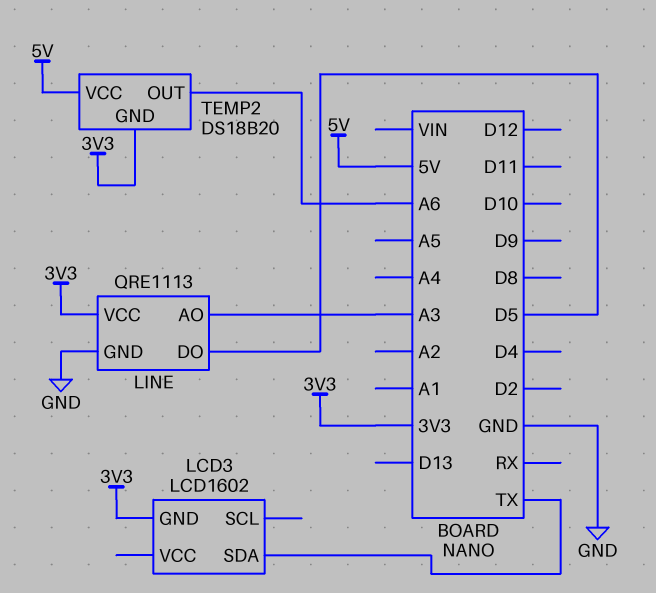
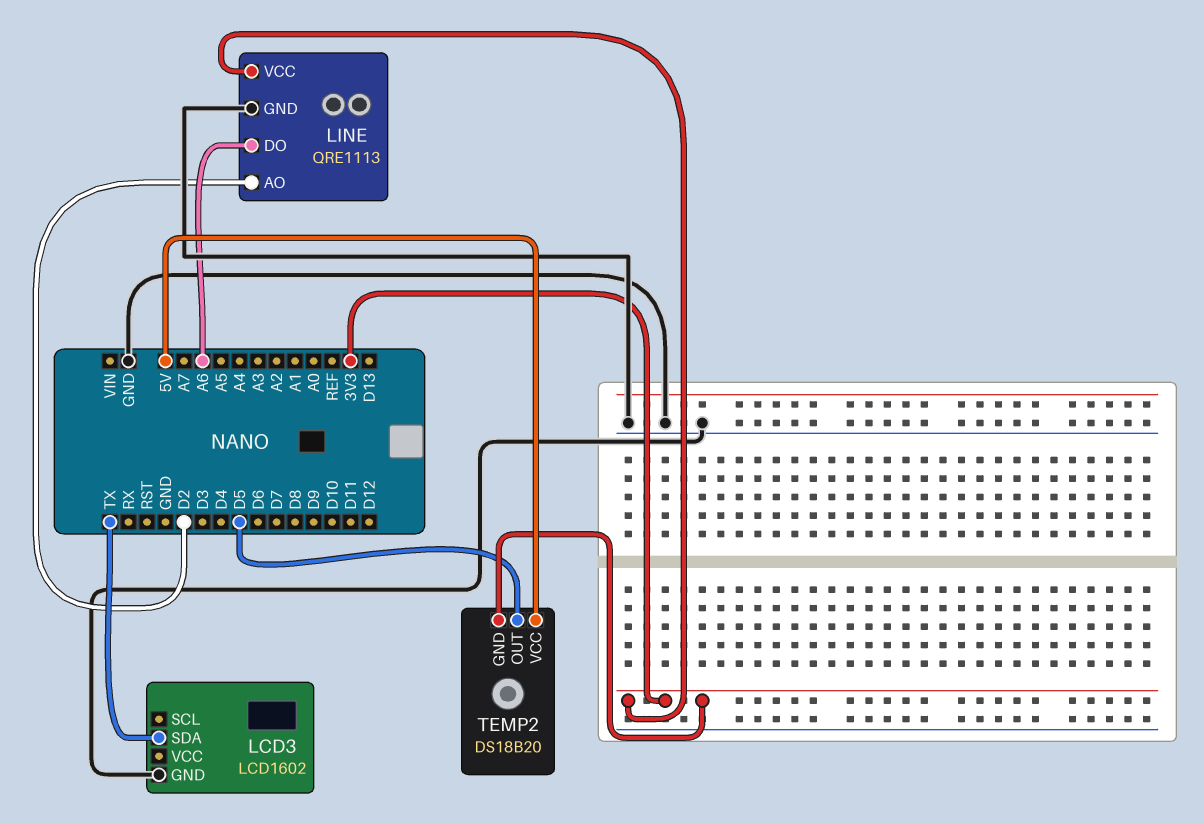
LCD3 pin GND: 3V3 -> GND
LINE pin AO: A3 -> D2
LINE pin DO: D5 -> A6
TEMP2 pin OUT: A6 -> D5

